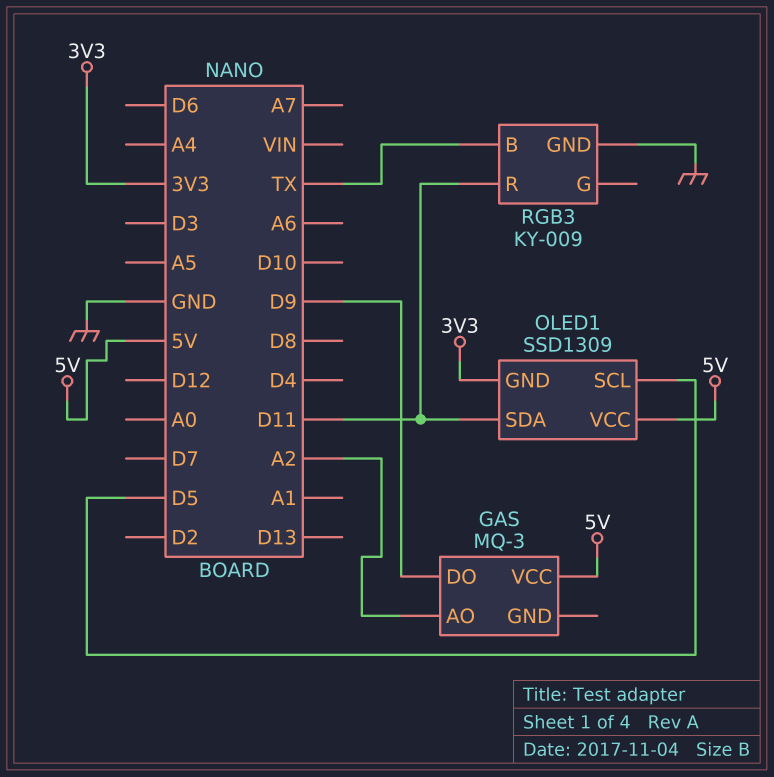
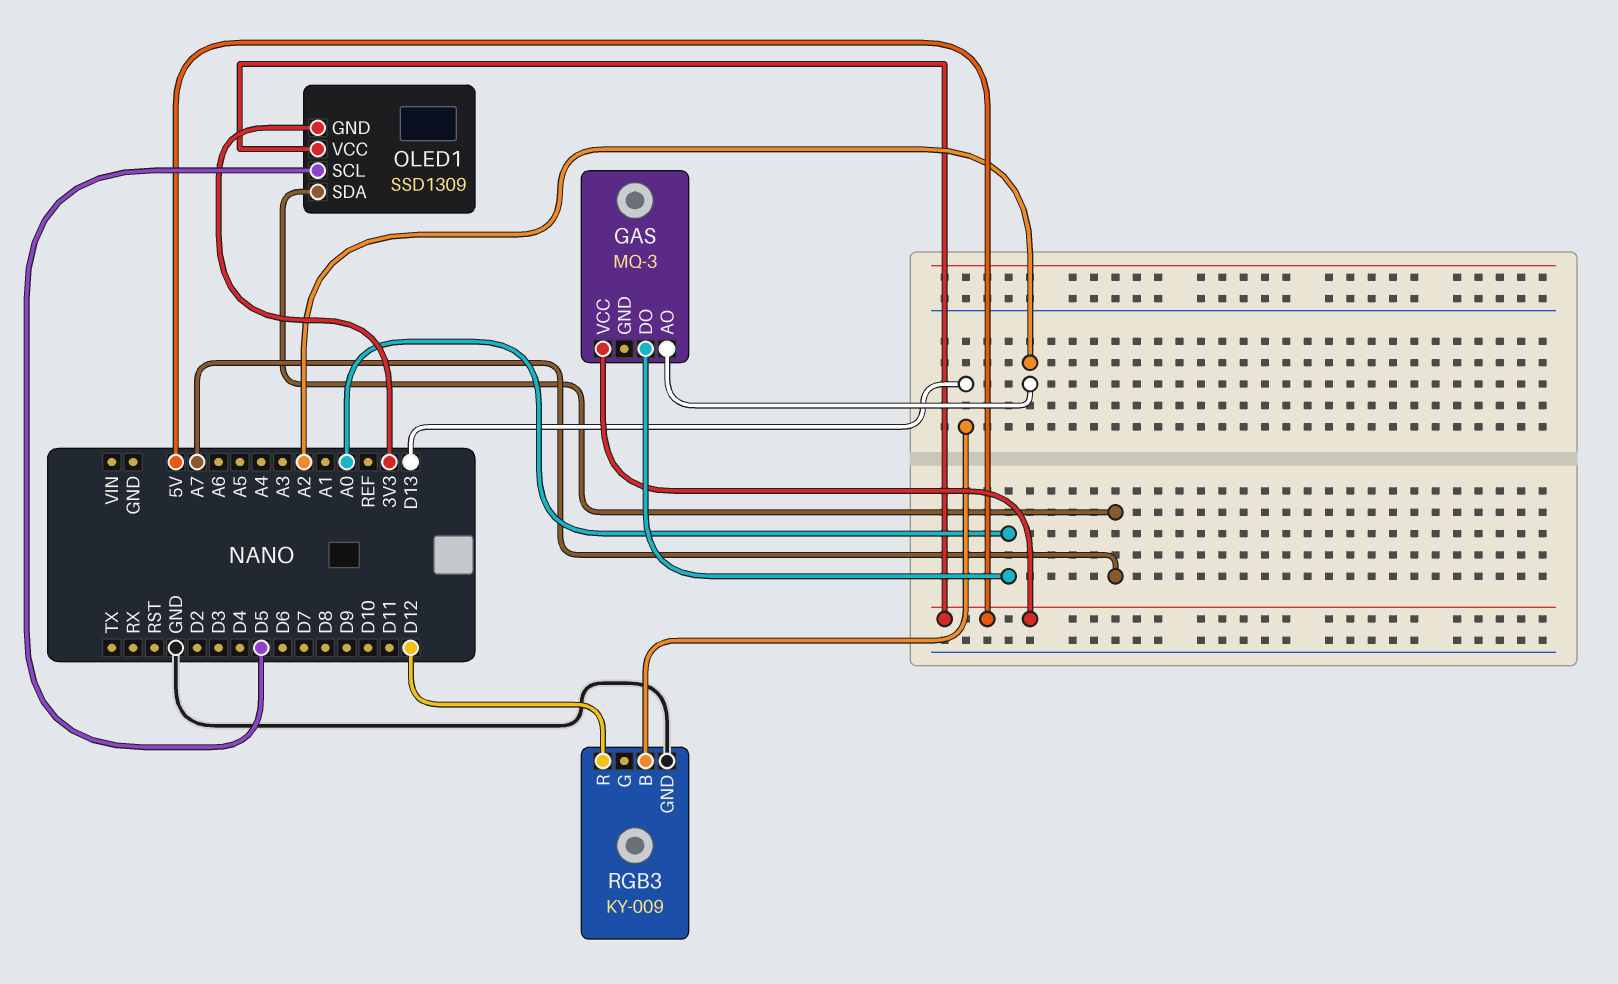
GAS pin DO: D9 -> A0
OLED1 pin SDA: D11 -> A7
RGB3 pin B: TX -> D13
RGB3 pin R: D11 -> D12

